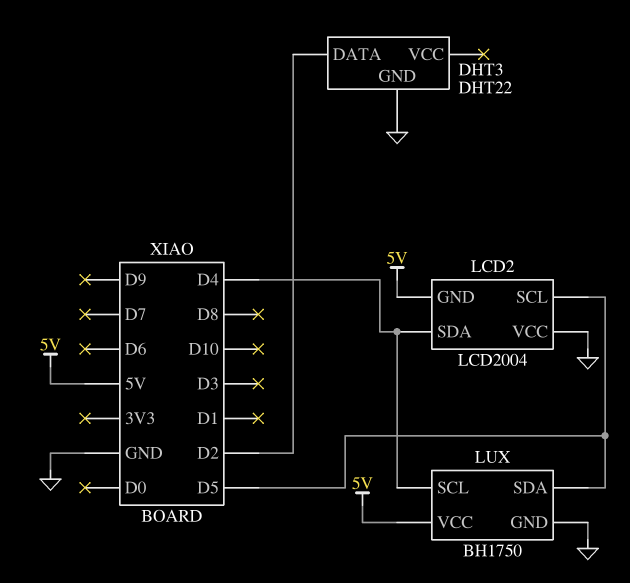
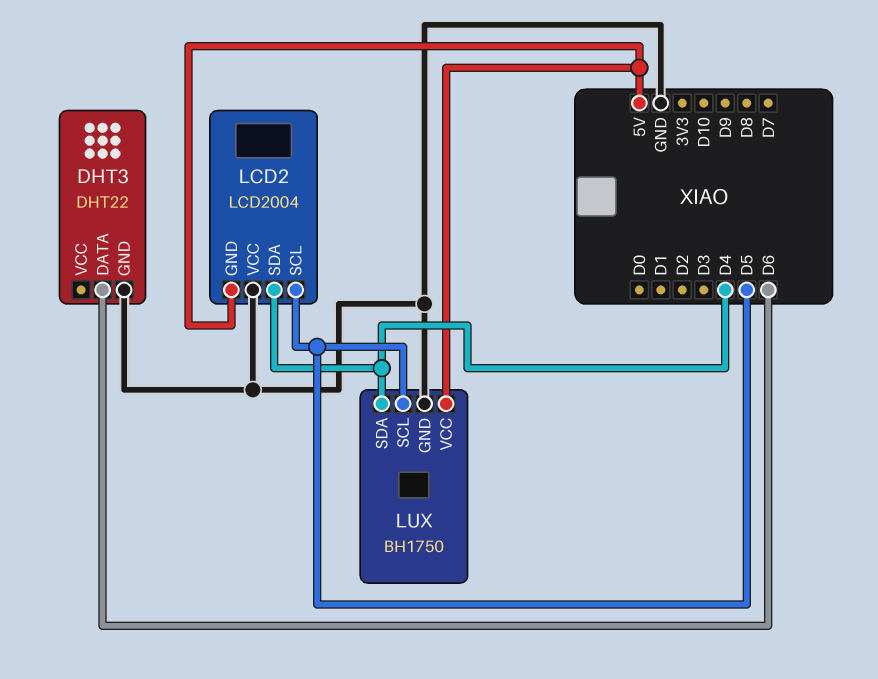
DHT3 pin DATA: D2 -> D6
LUX pin SCL: D4 -> D5
LUX pin SDA: D5 -> D4

